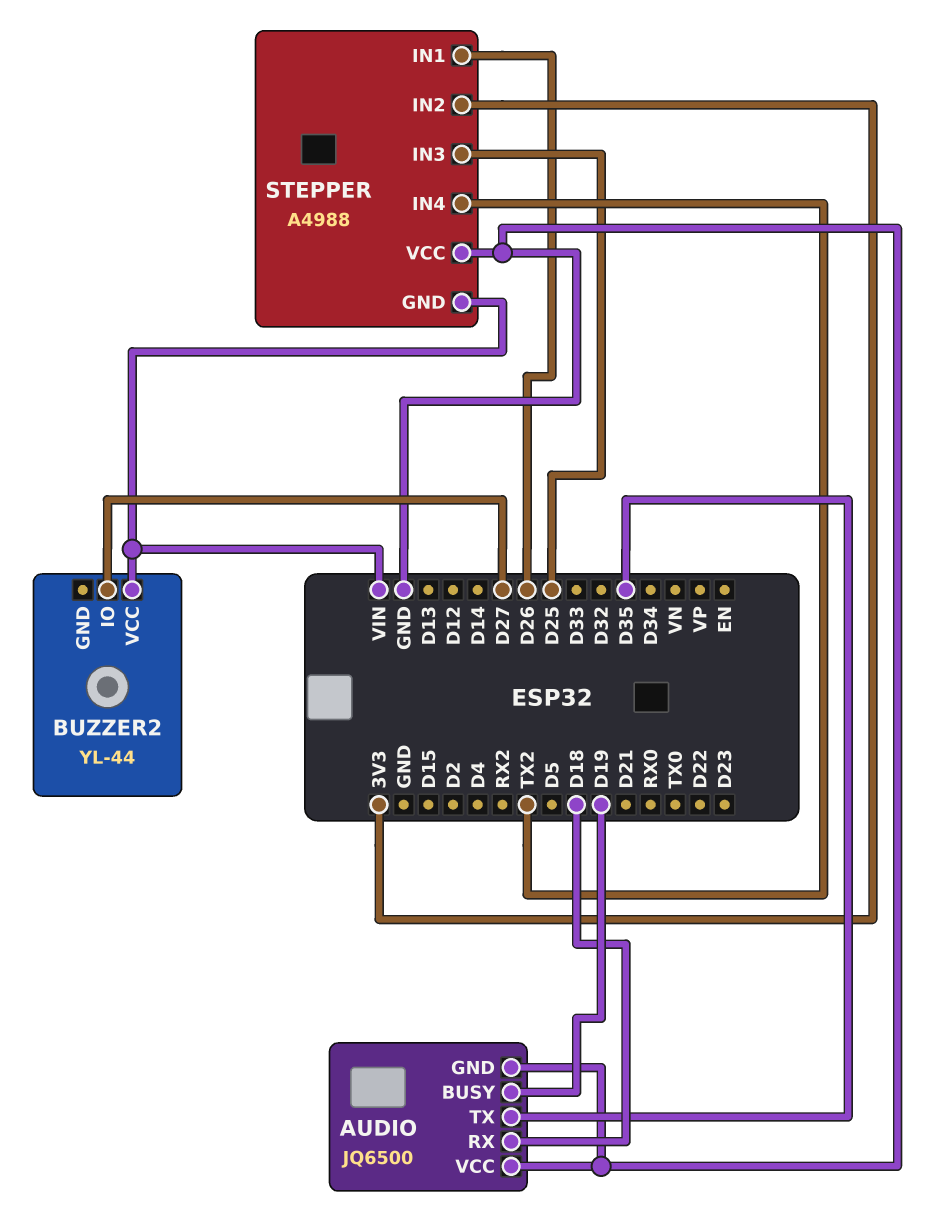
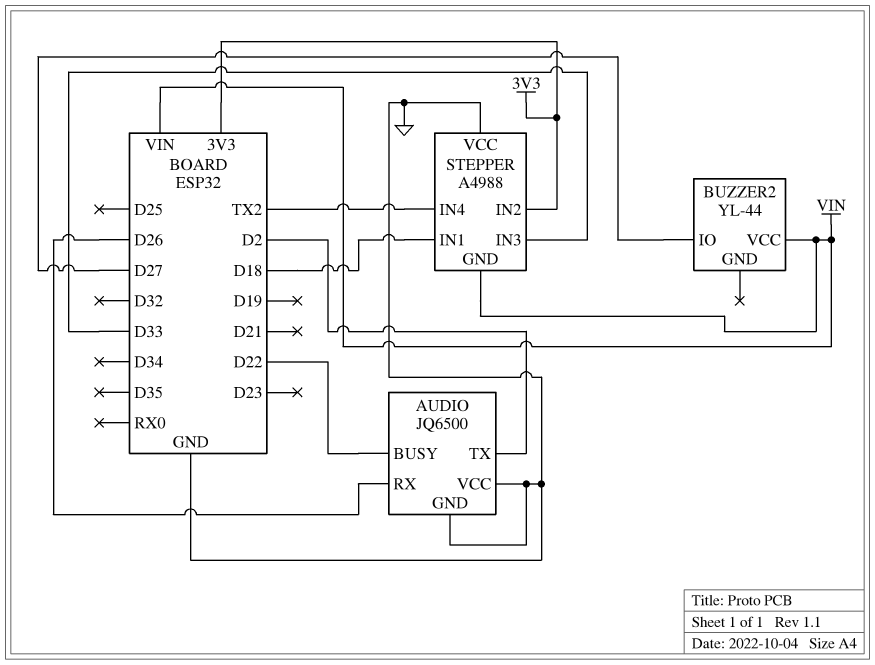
AUDIO pin BUSY: D19 -> D22
AUDIO pin RX: D18 -> D26
AUDIO pin TX: D35 -> D2
STEPPER pin IN1: D26 -> D18
STEPPER pin IN3: D25 -> D33

